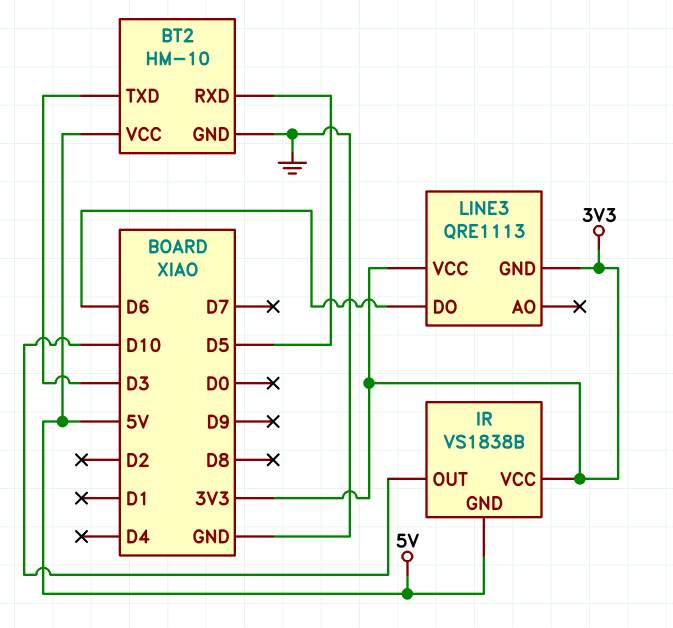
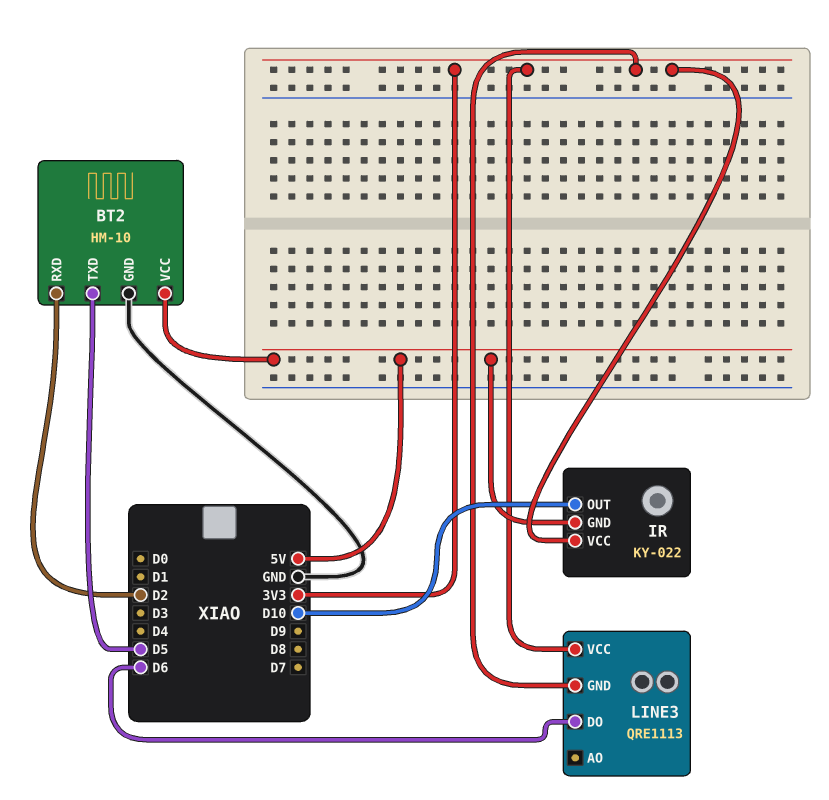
BT2 pin RXD: D5 -> D2
BT2 pin TXD: D3 -> D5
IR: VS1838B -> KY-022

